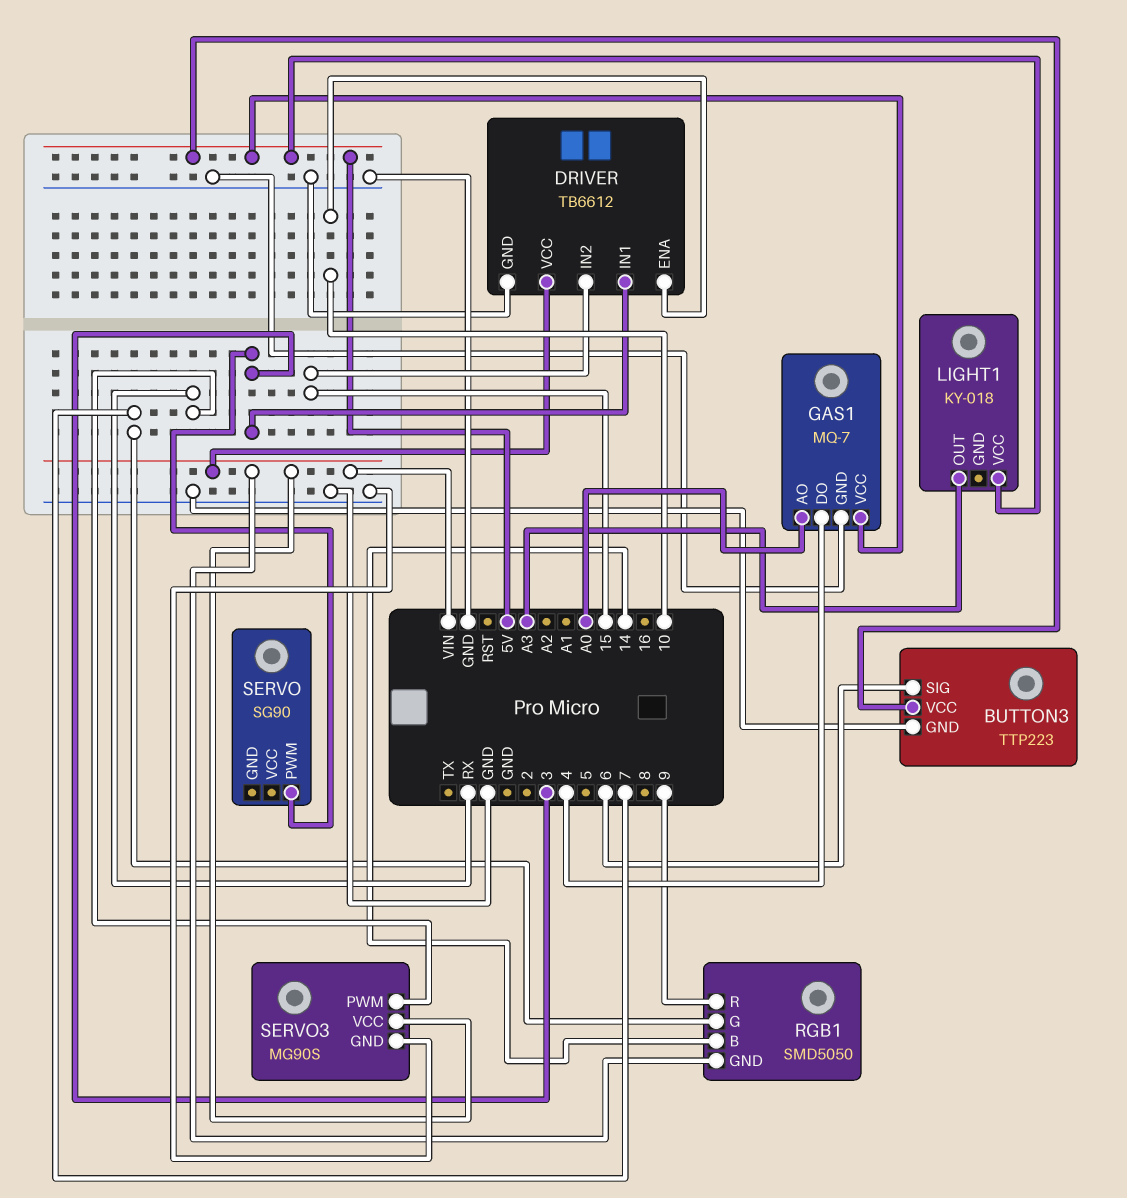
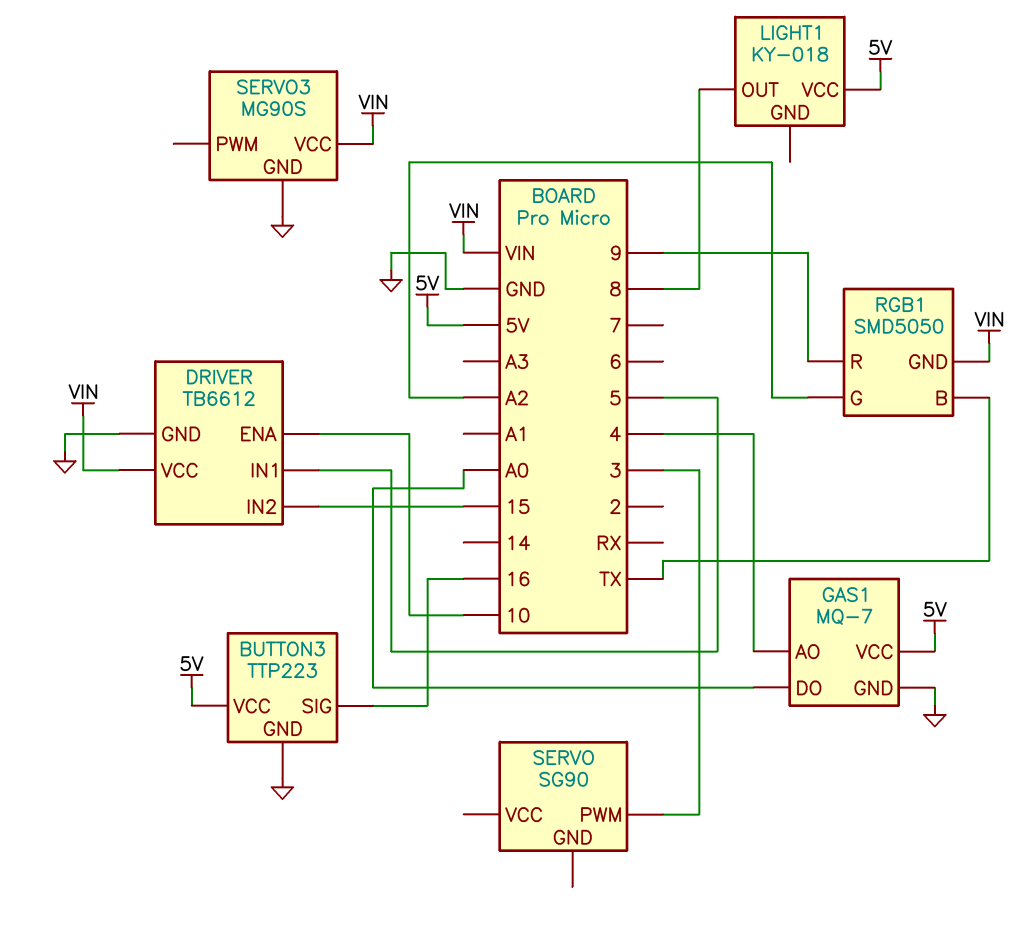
BUTTON3 pin SIG: 6 -> 16
DRIVER pin IN1: 3 -> 5
GAS1 pin AO: A0 -> 4
GAS1 pin DO: 4 -> A0
LIGHT1 pin OUT: A3 -> 8
RGB1 pin B: 14 -> TX
RGB1 pin G: 7 -> A2
SERVO3 pin PWM: RX -> none

